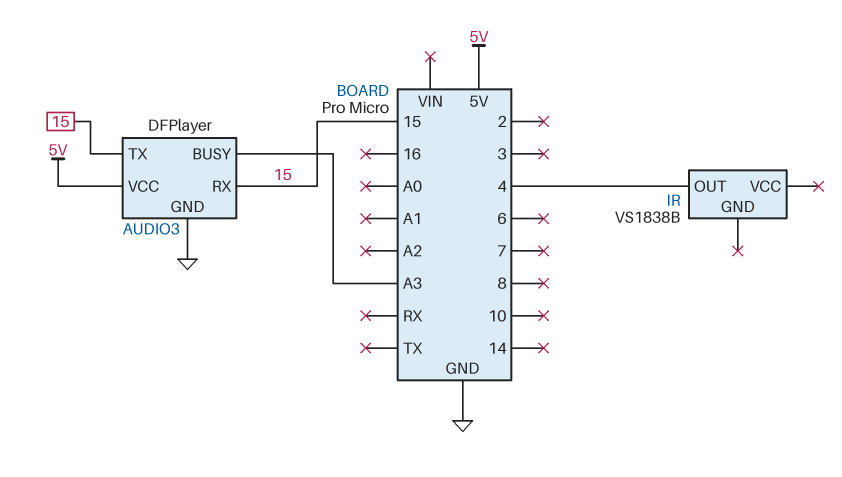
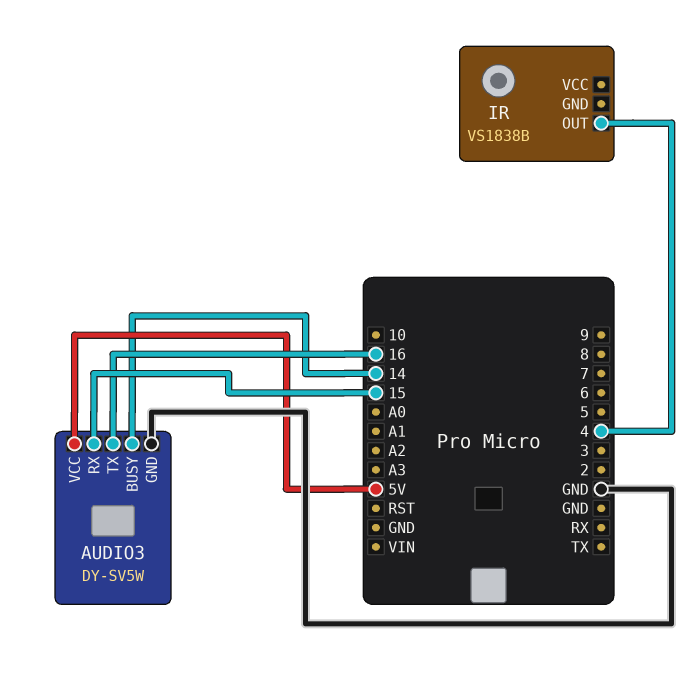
AUDIO3: DFPlayer -> DY-SV5W
AUDIO3 pin BUSY: A3 -> 14
AUDIO3 pin TX: 15 -> 16

